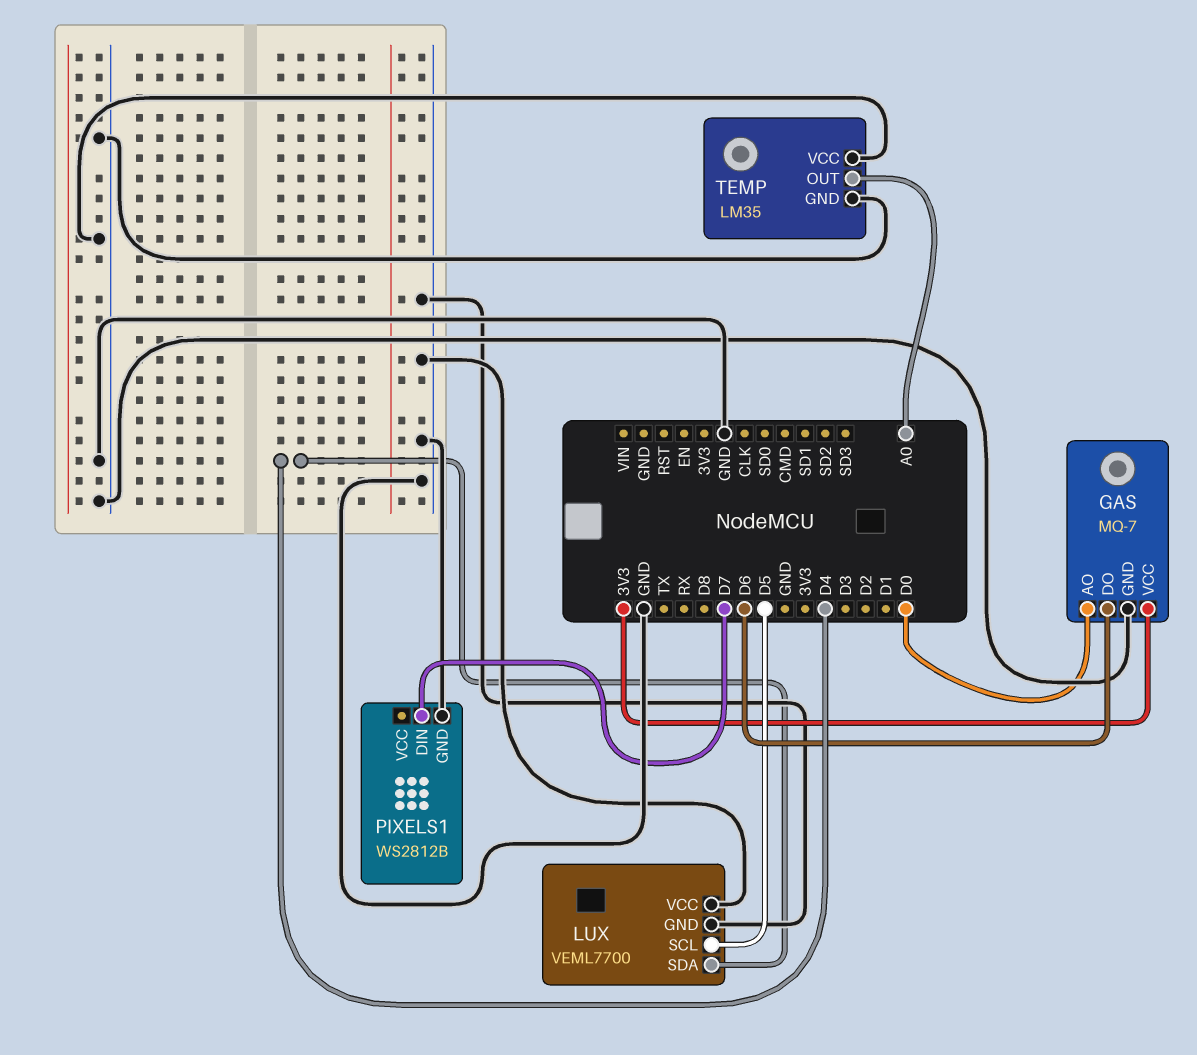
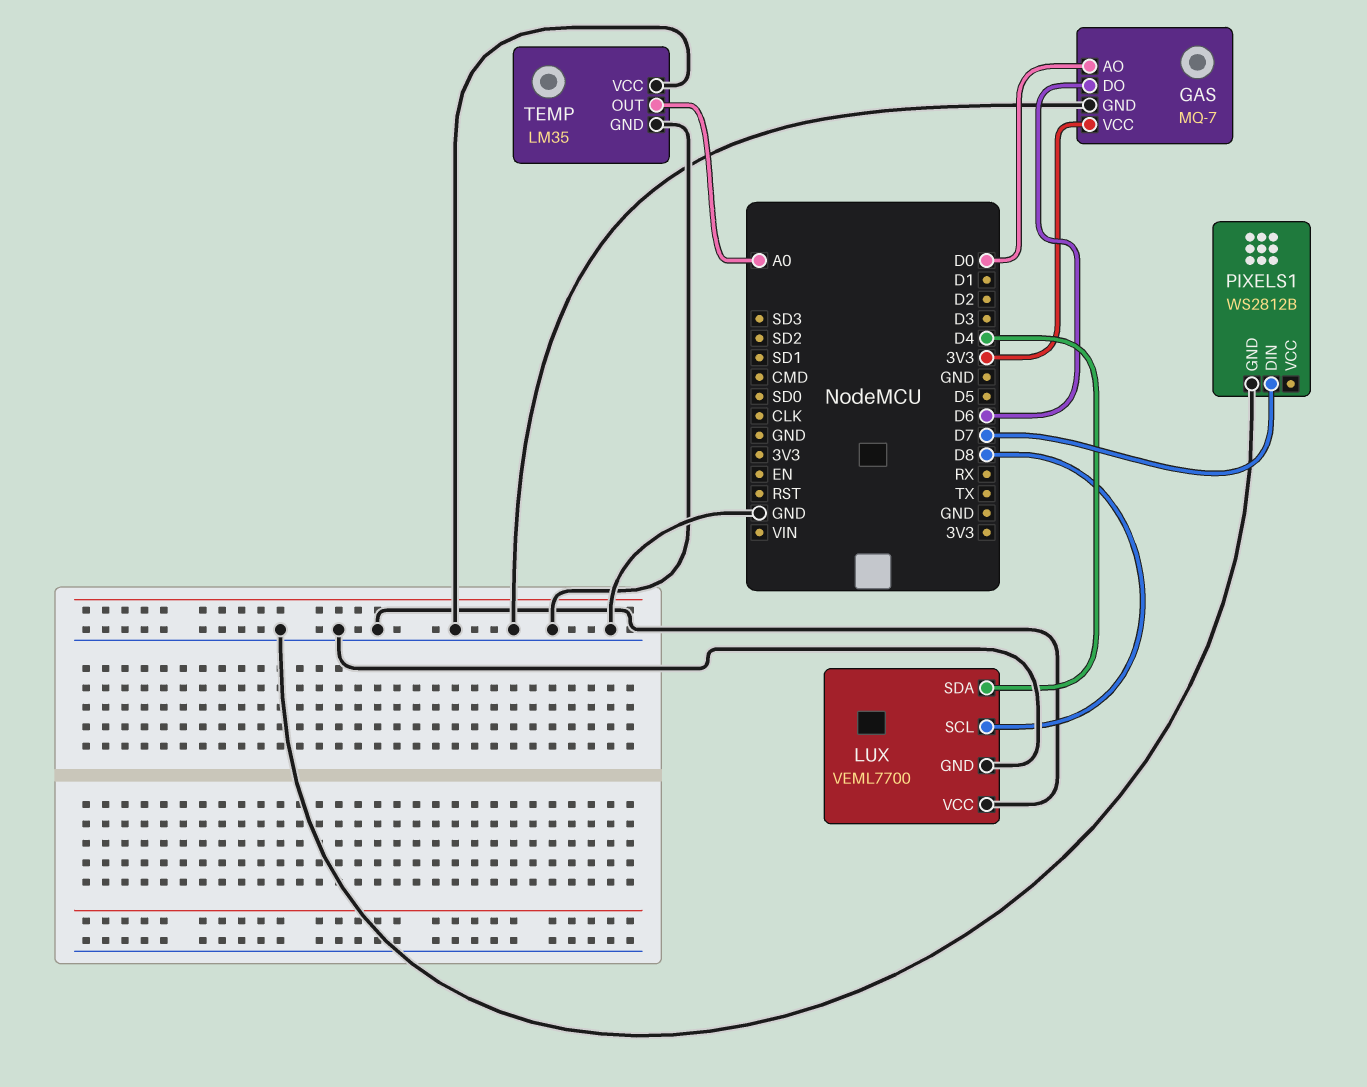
LUX pin SCL: D5 -> D8

